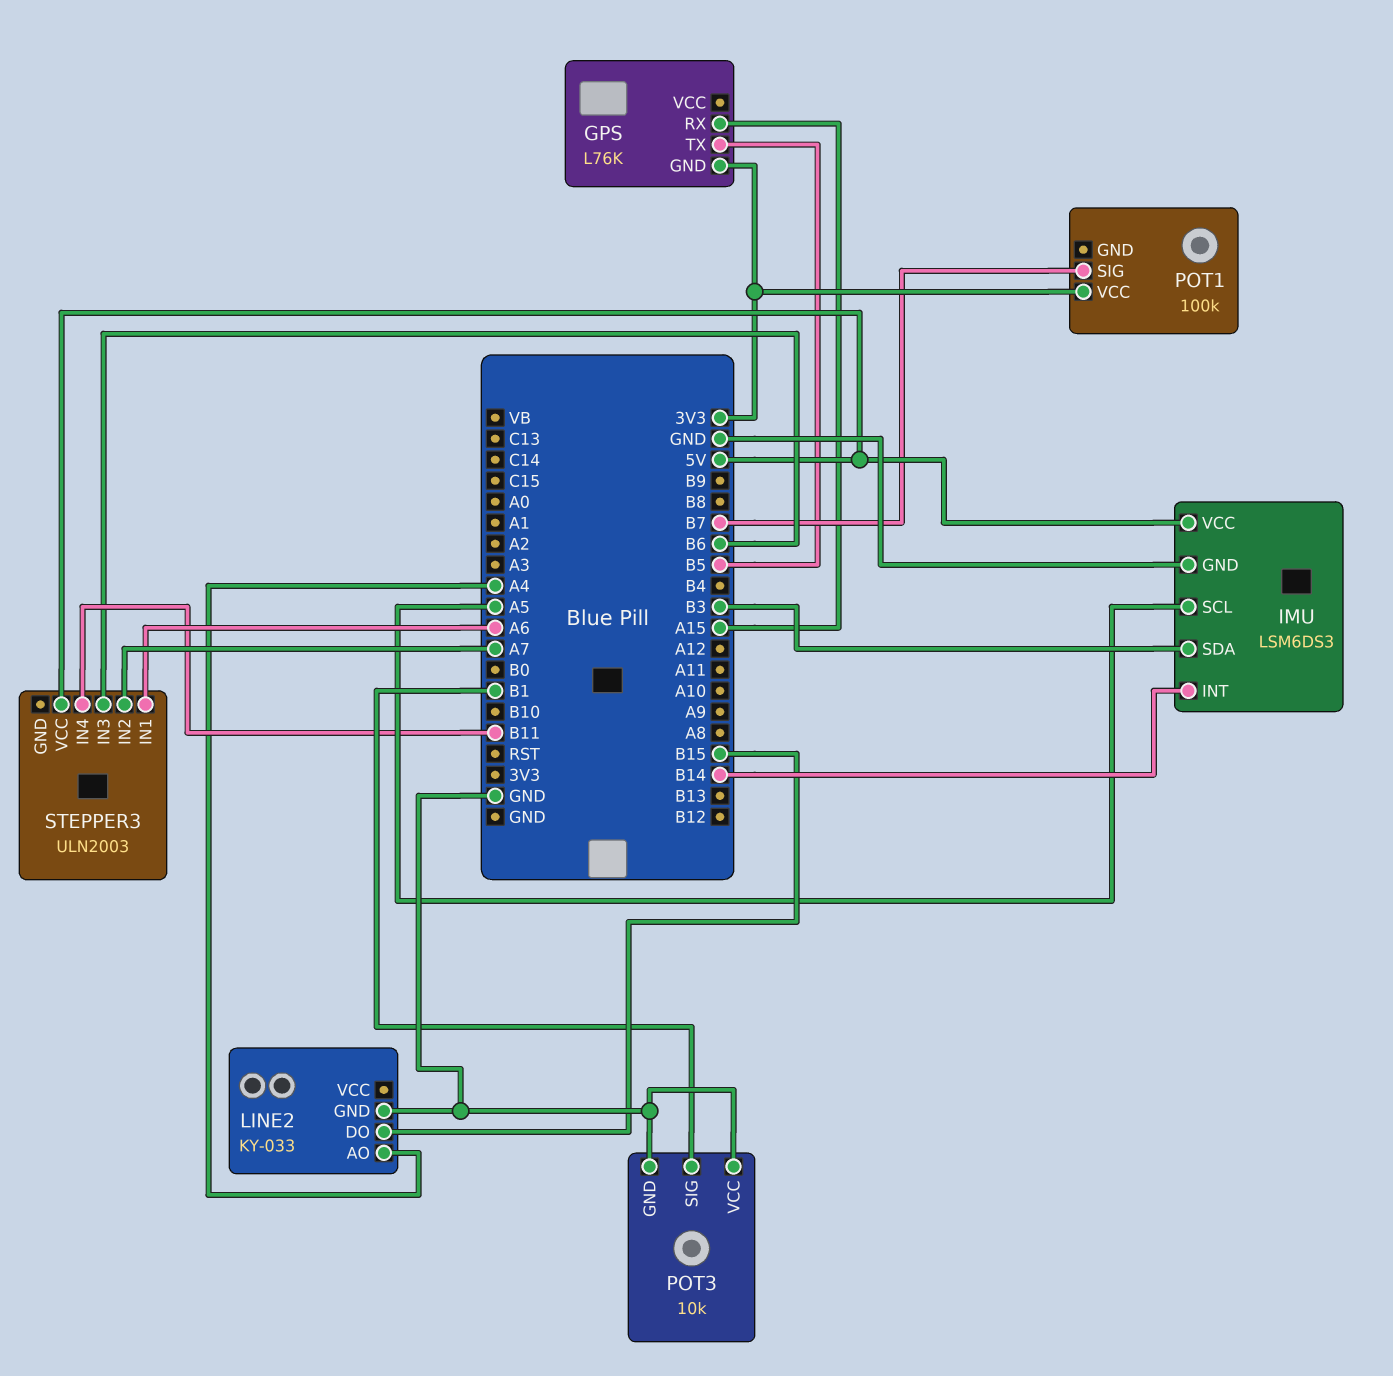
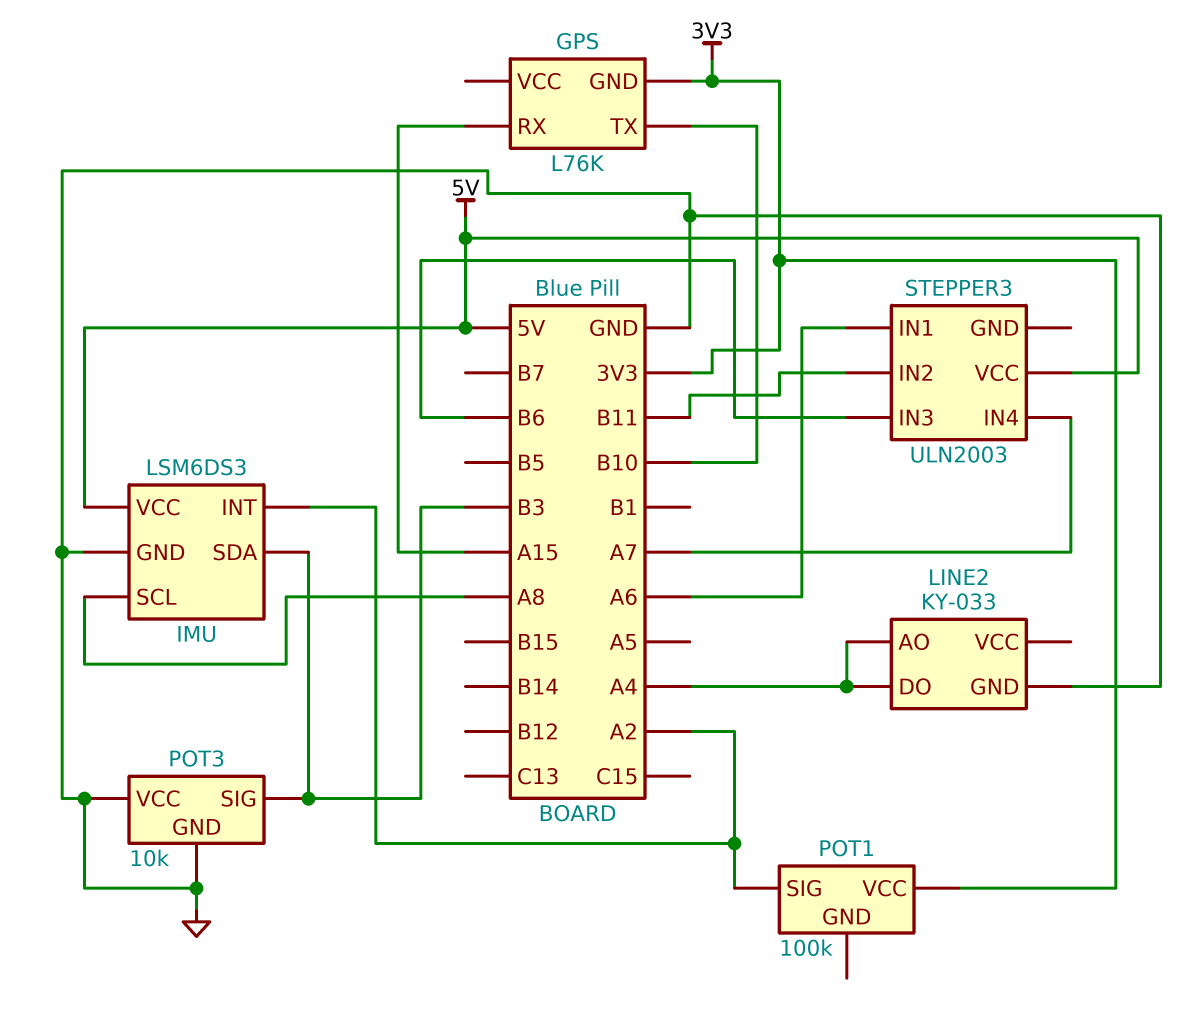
GPS pin TX: B5 -> B10
IMU pin INT: B14 -> A2
IMU pin SCL: A5 -> A8
LINE2 pin DO: B15 -> A4
POT1 pin SIG: B7 -> A2
POT3 pin SIG: B1 -> B3
STEPPER3 pin IN2: A7 -> B11
STEPPER3 pin IN4: B11 -> A7

